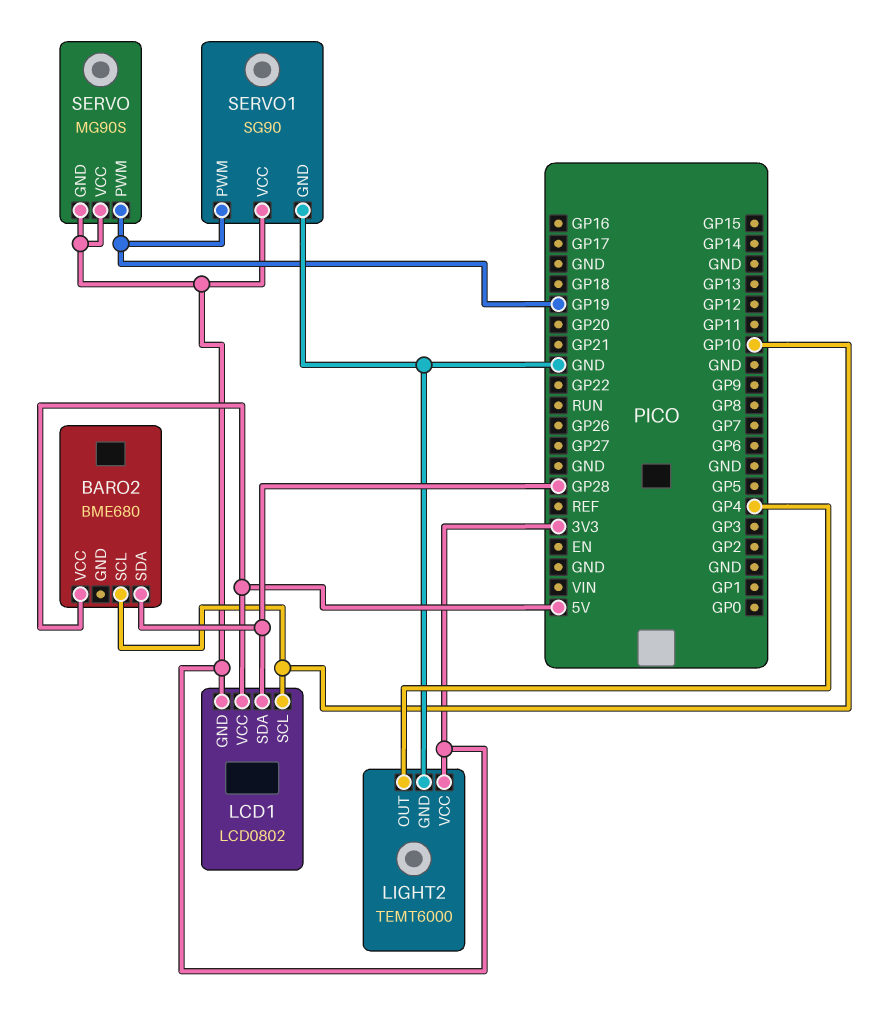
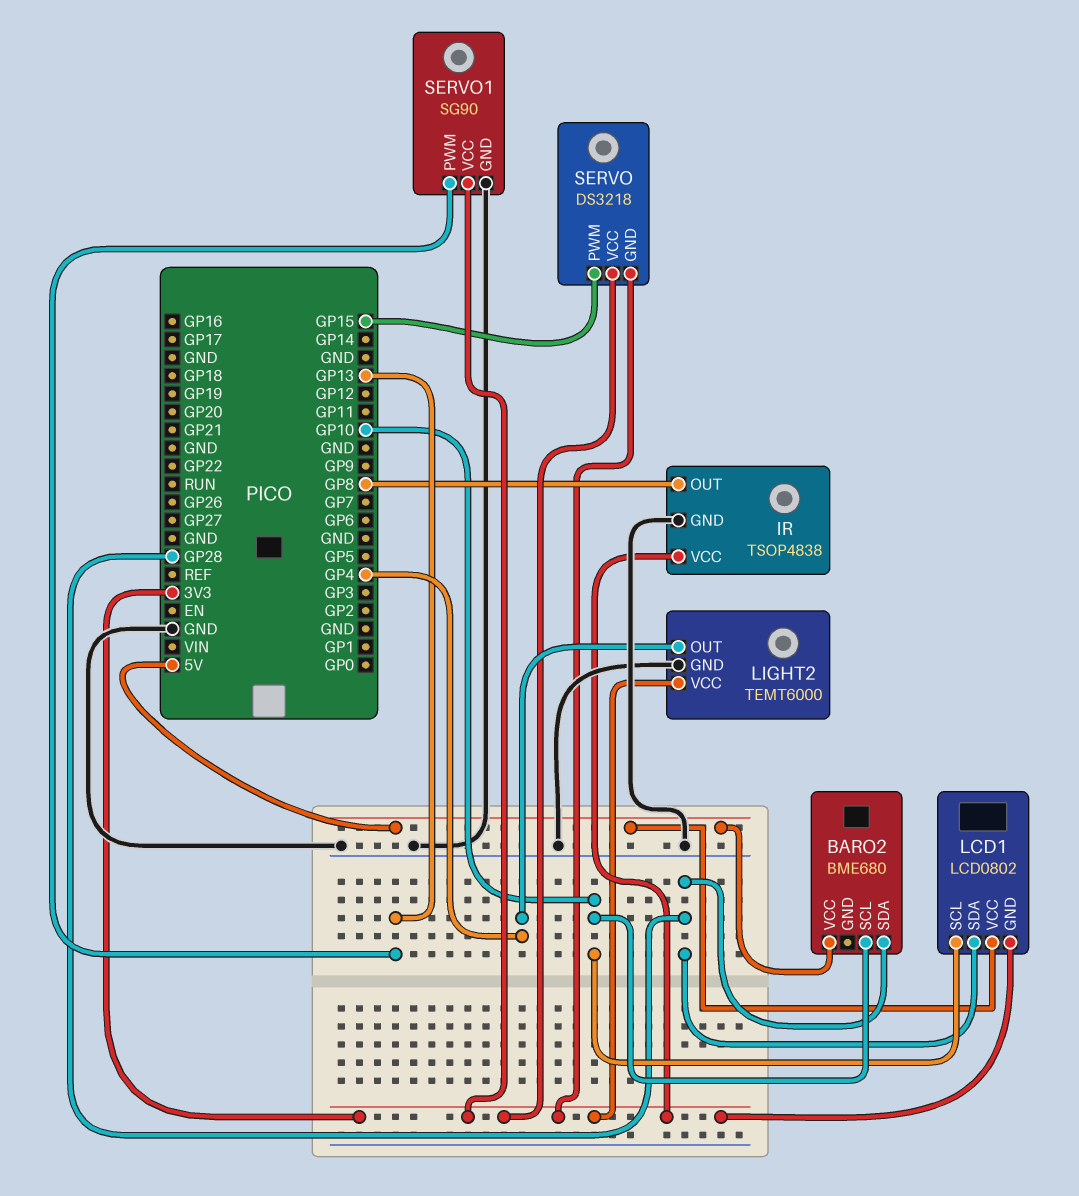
IR: none -> TSOP4838
IR pin GND: none -> GND
IR pin OUT: none -> GP8
IR pin VCC: none -> 3V3
SERVO: MG90S -> DS3218
SERVO pin PWM: GP19 -> GP15
SERVO1 pin PWM: GP19 -> GP13

